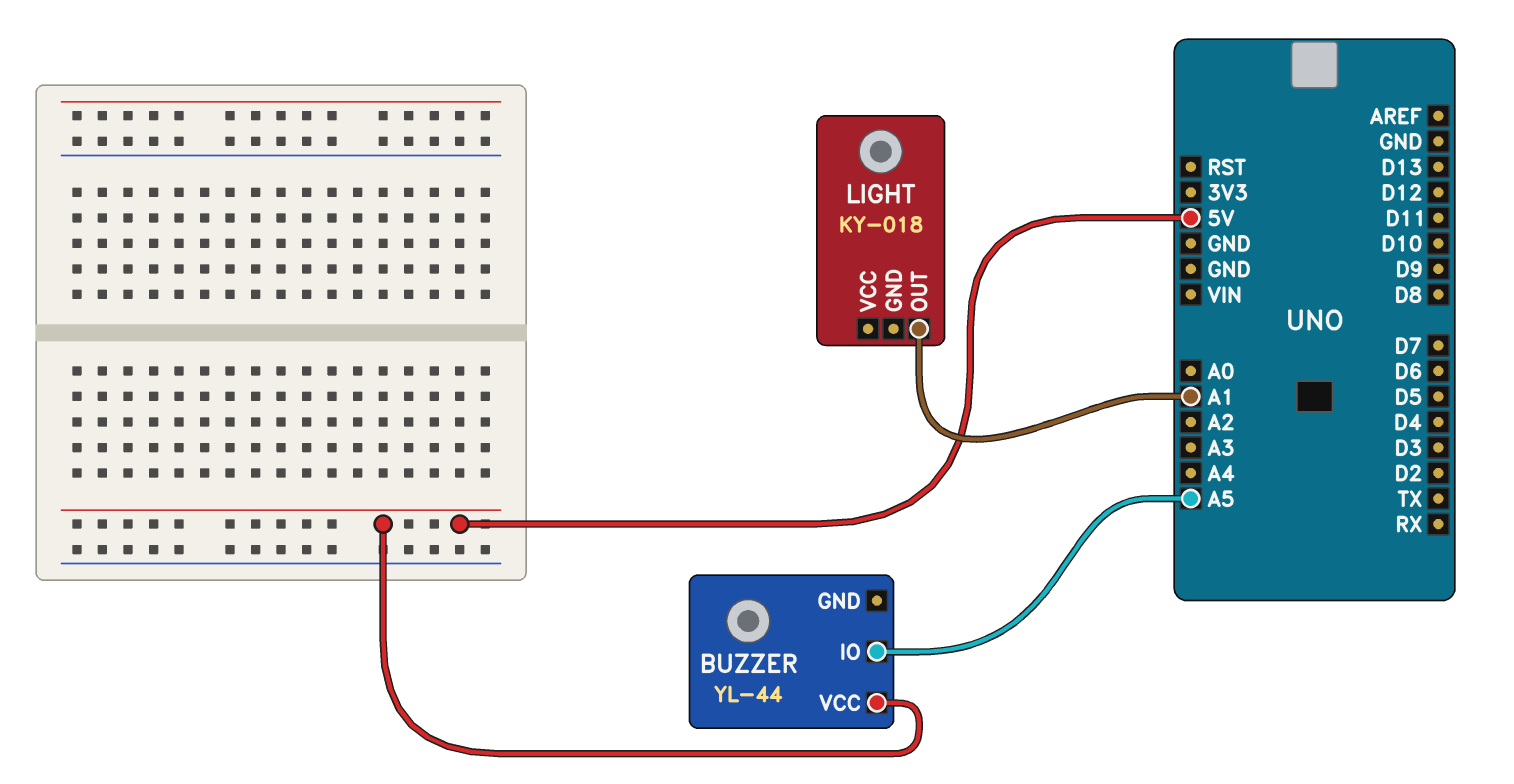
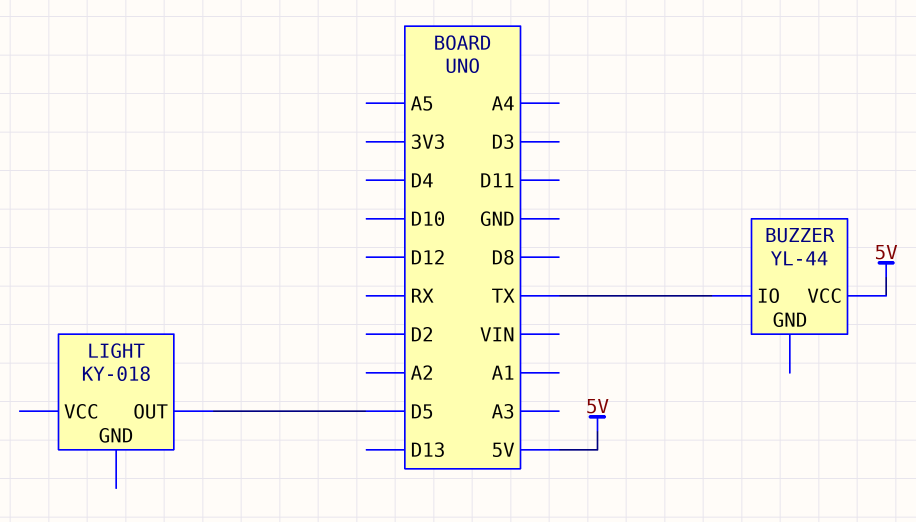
BUZZER pin IO: A5 -> TX
LIGHT pin OUT: A1 -> D5

